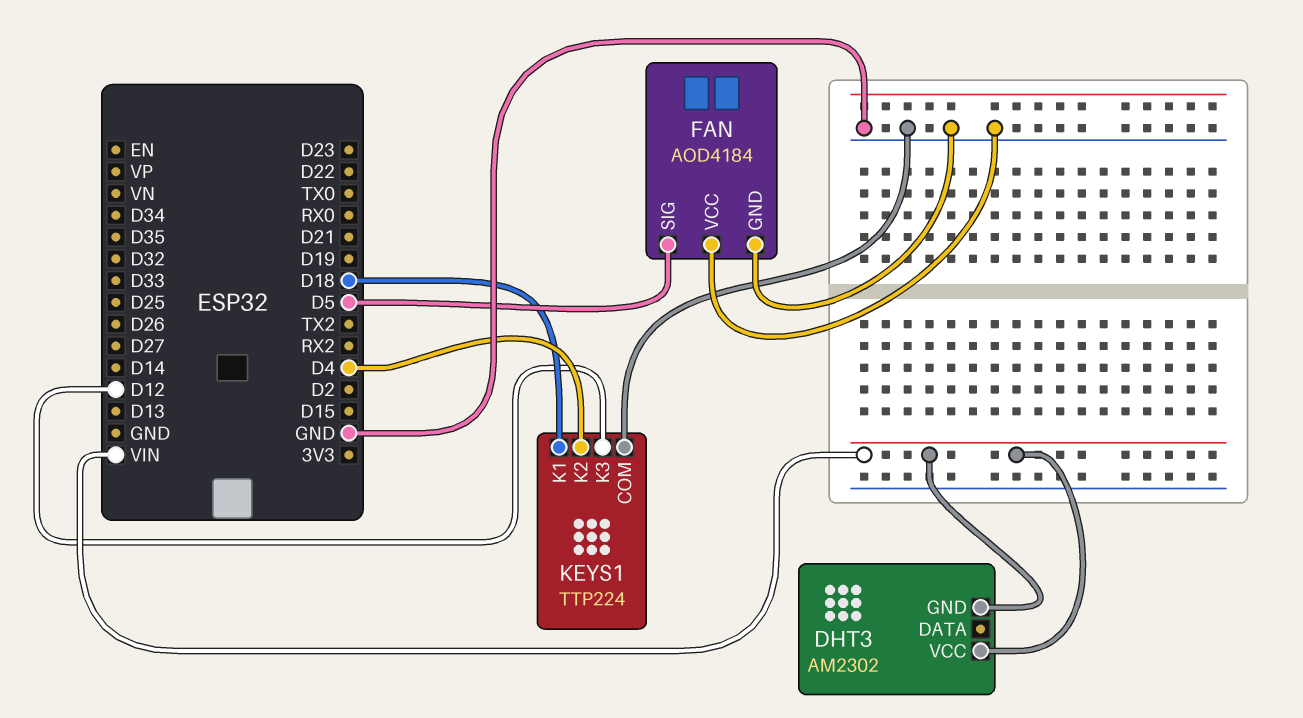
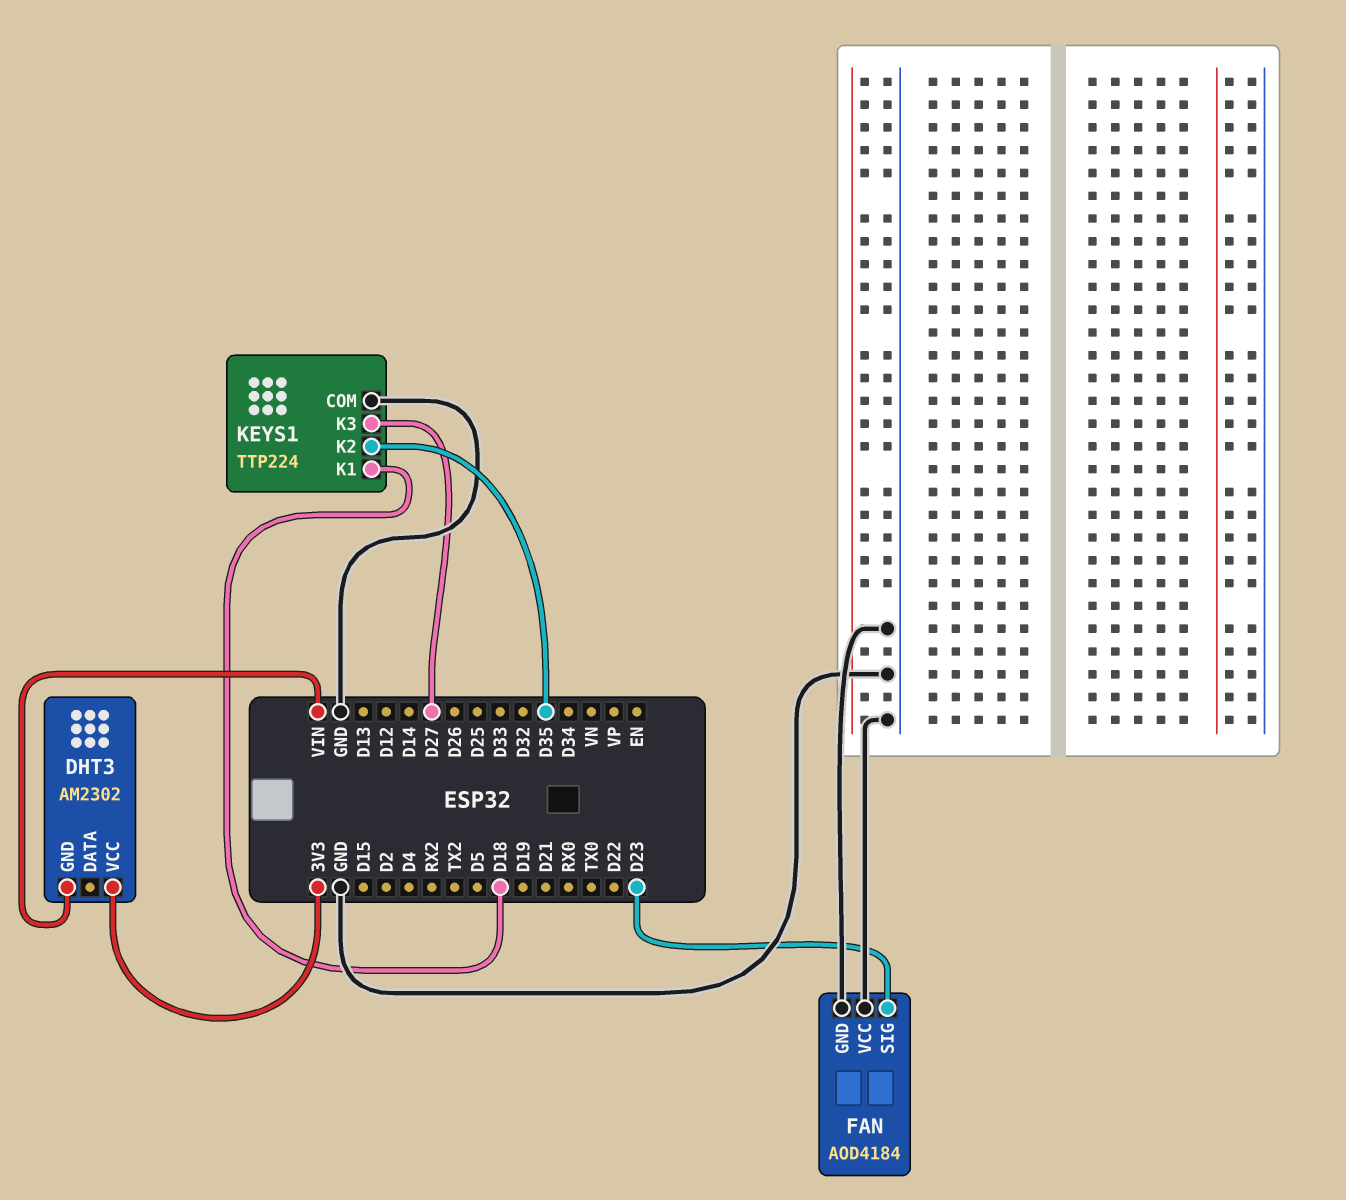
DHT3 pin VCC: VIN -> 3V3
FAN pin SIG: D5 -> D23
KEYS1 pin K2: D4 -> D35
KEYS1 pin K3: D12 -> D27

